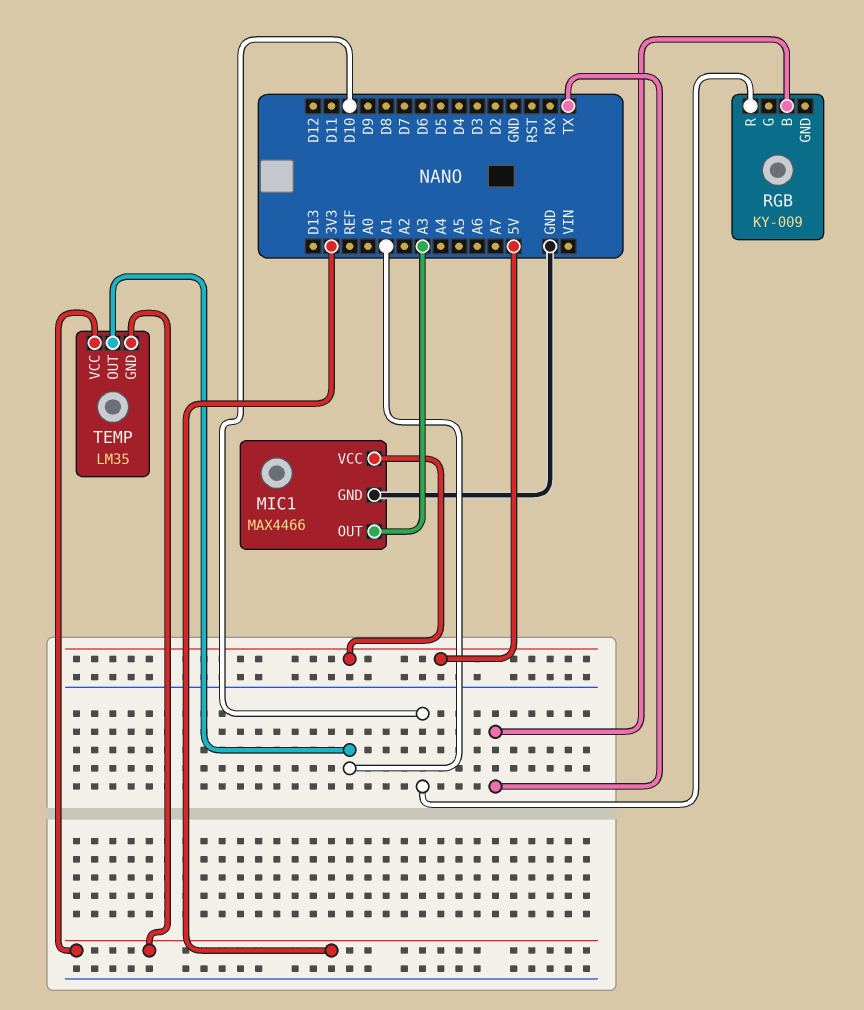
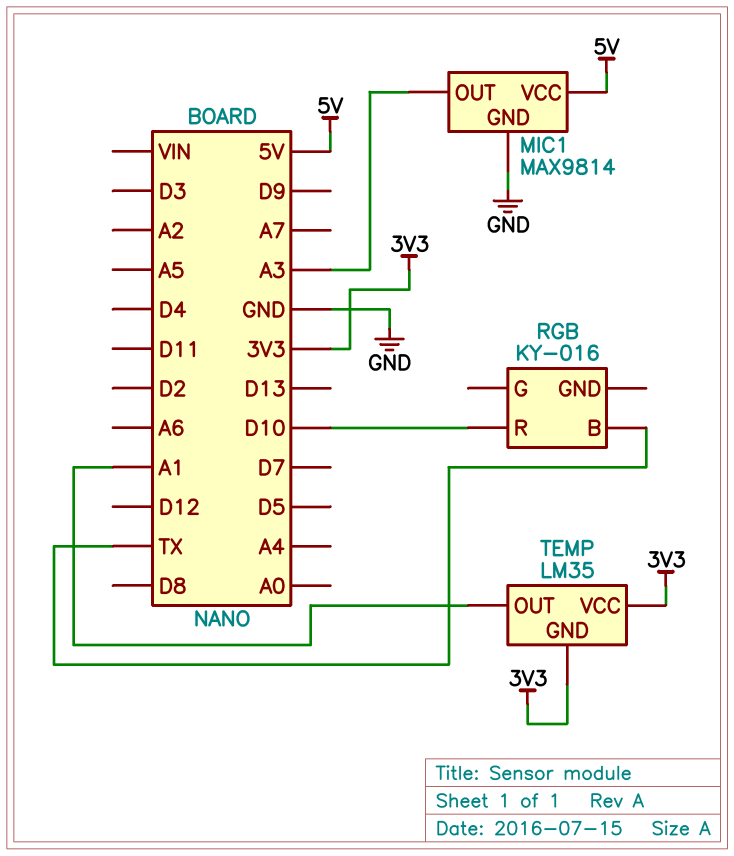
MIC1: MAX4466 -> MAX9814
RGB: KY-009 -> KY-016

